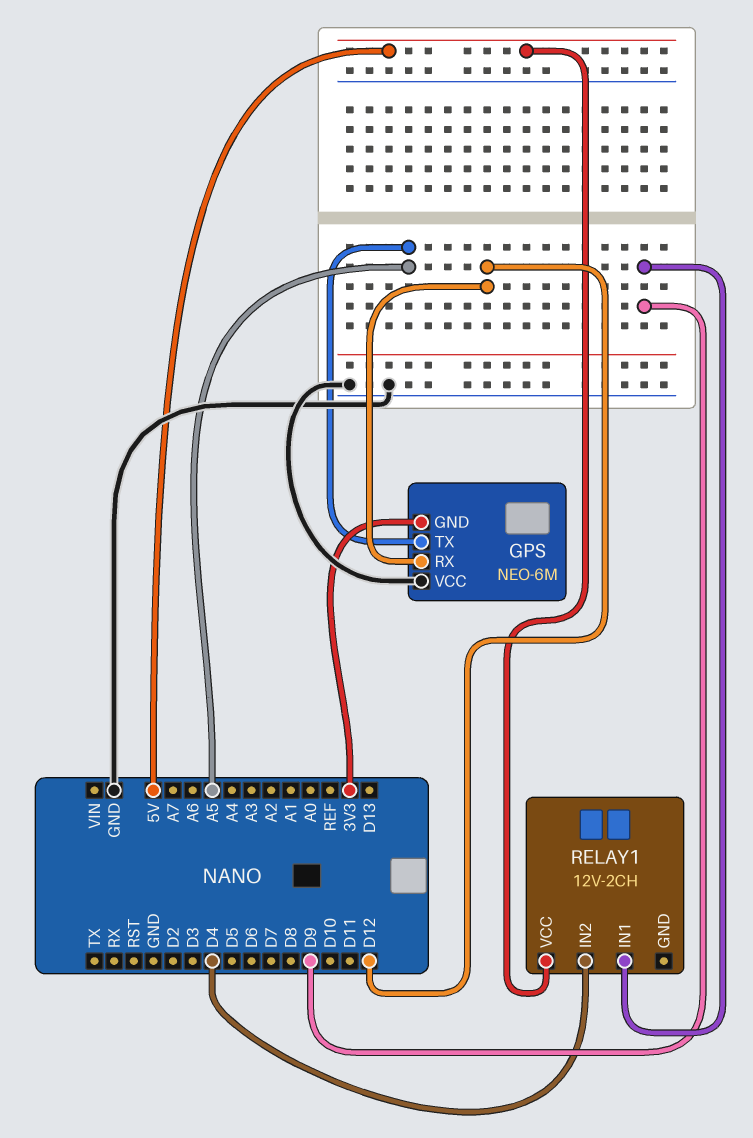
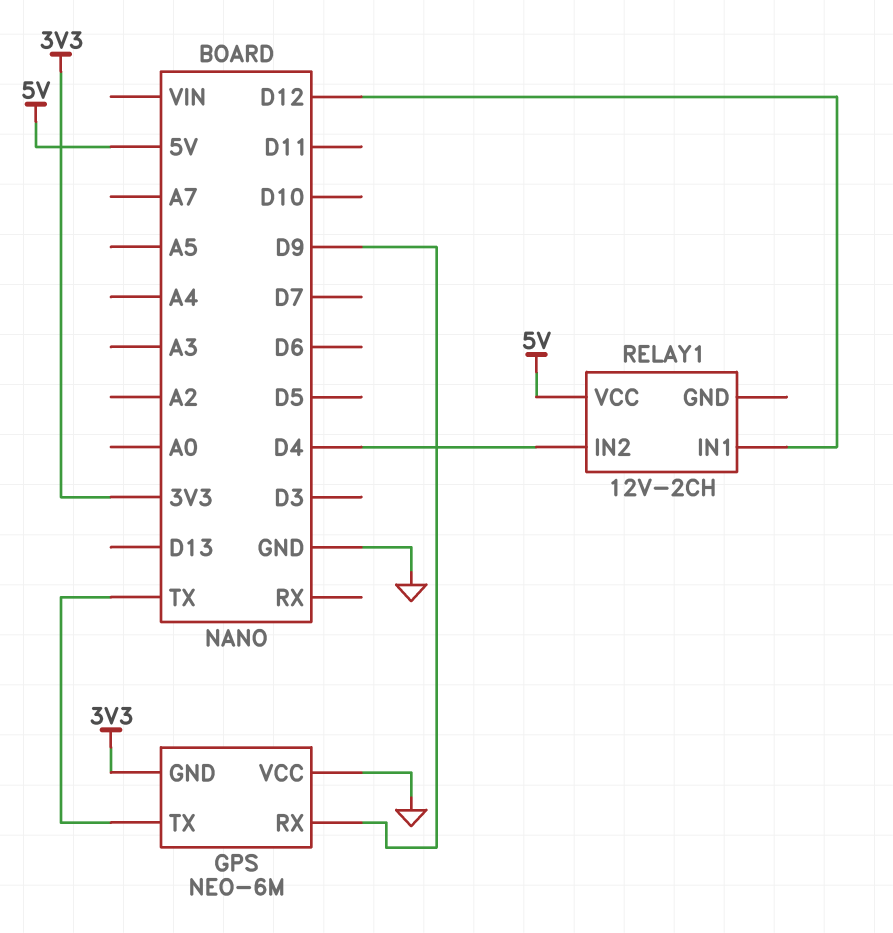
GPS pin RX: D12 -> D9
GPS pin TX: A5 -> TX
RELAY1 pin IN1: D9 -> D12

